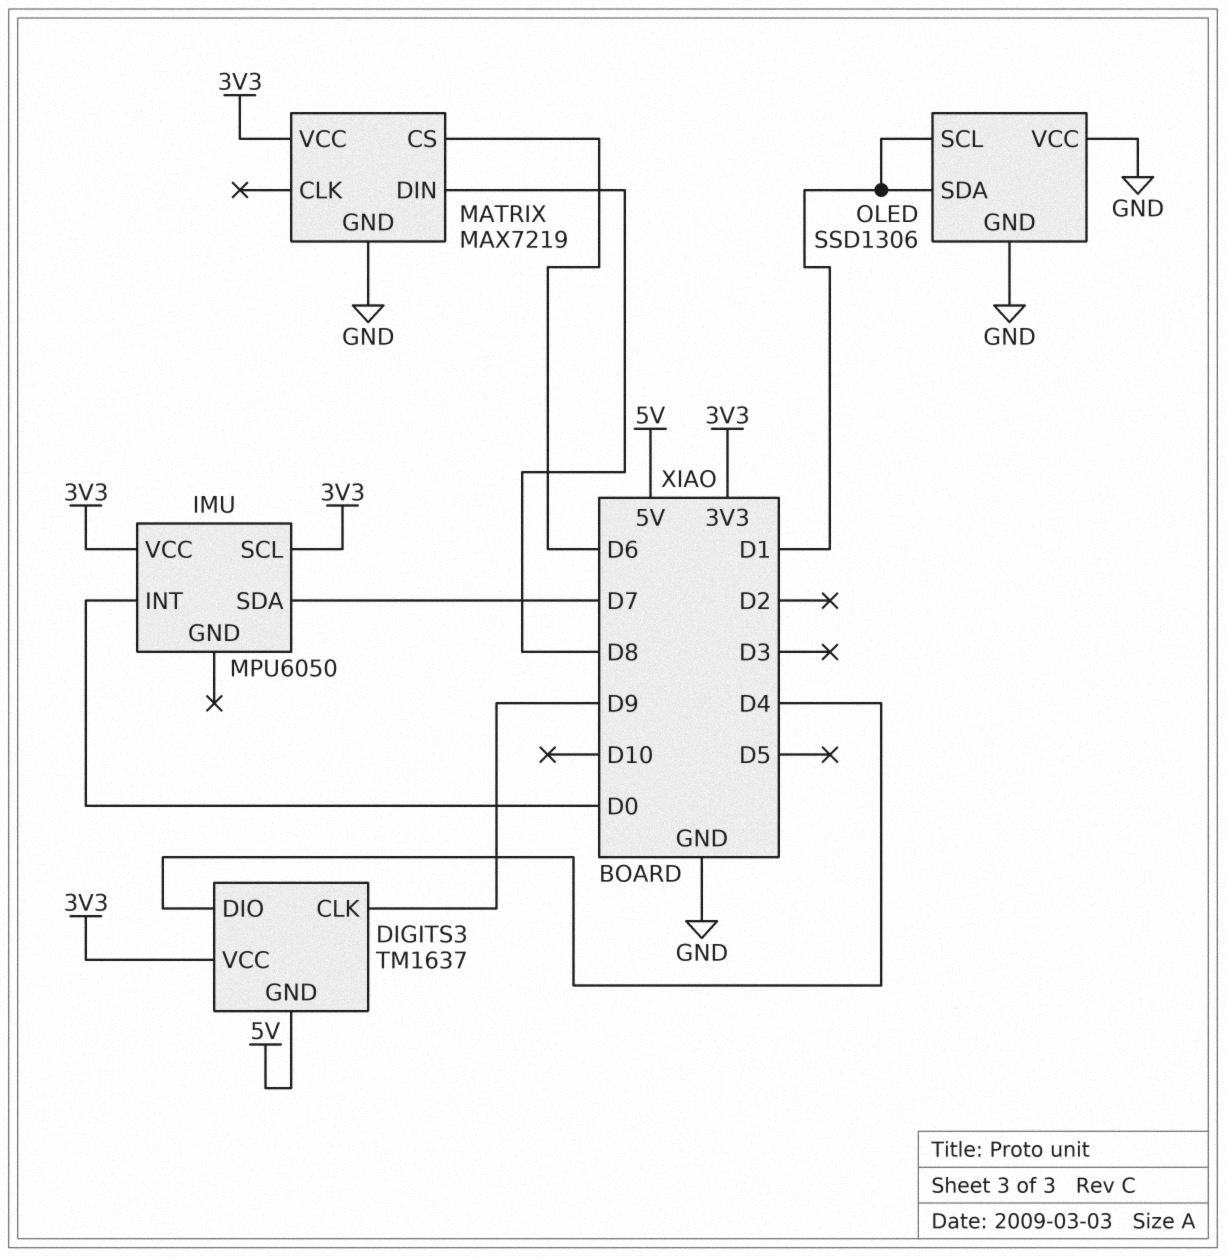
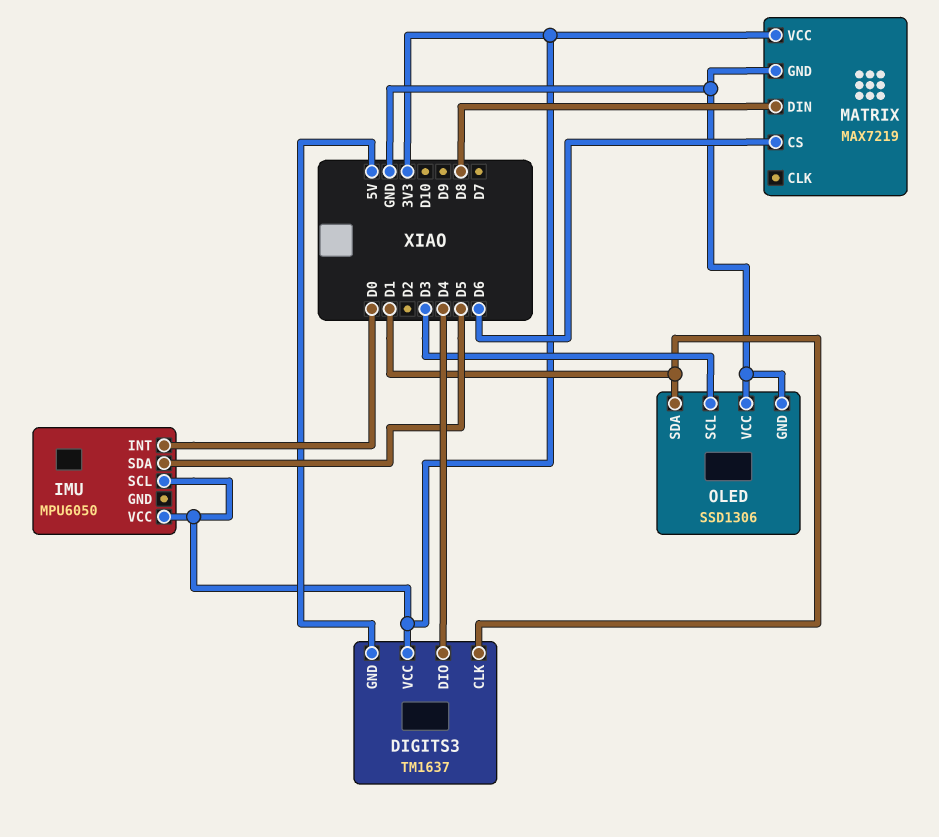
DIGITS3 pin CLK: D9 -> D1
IMU pin SDA: D7 -> D5
OLED pin SCL: D1 -> D3

